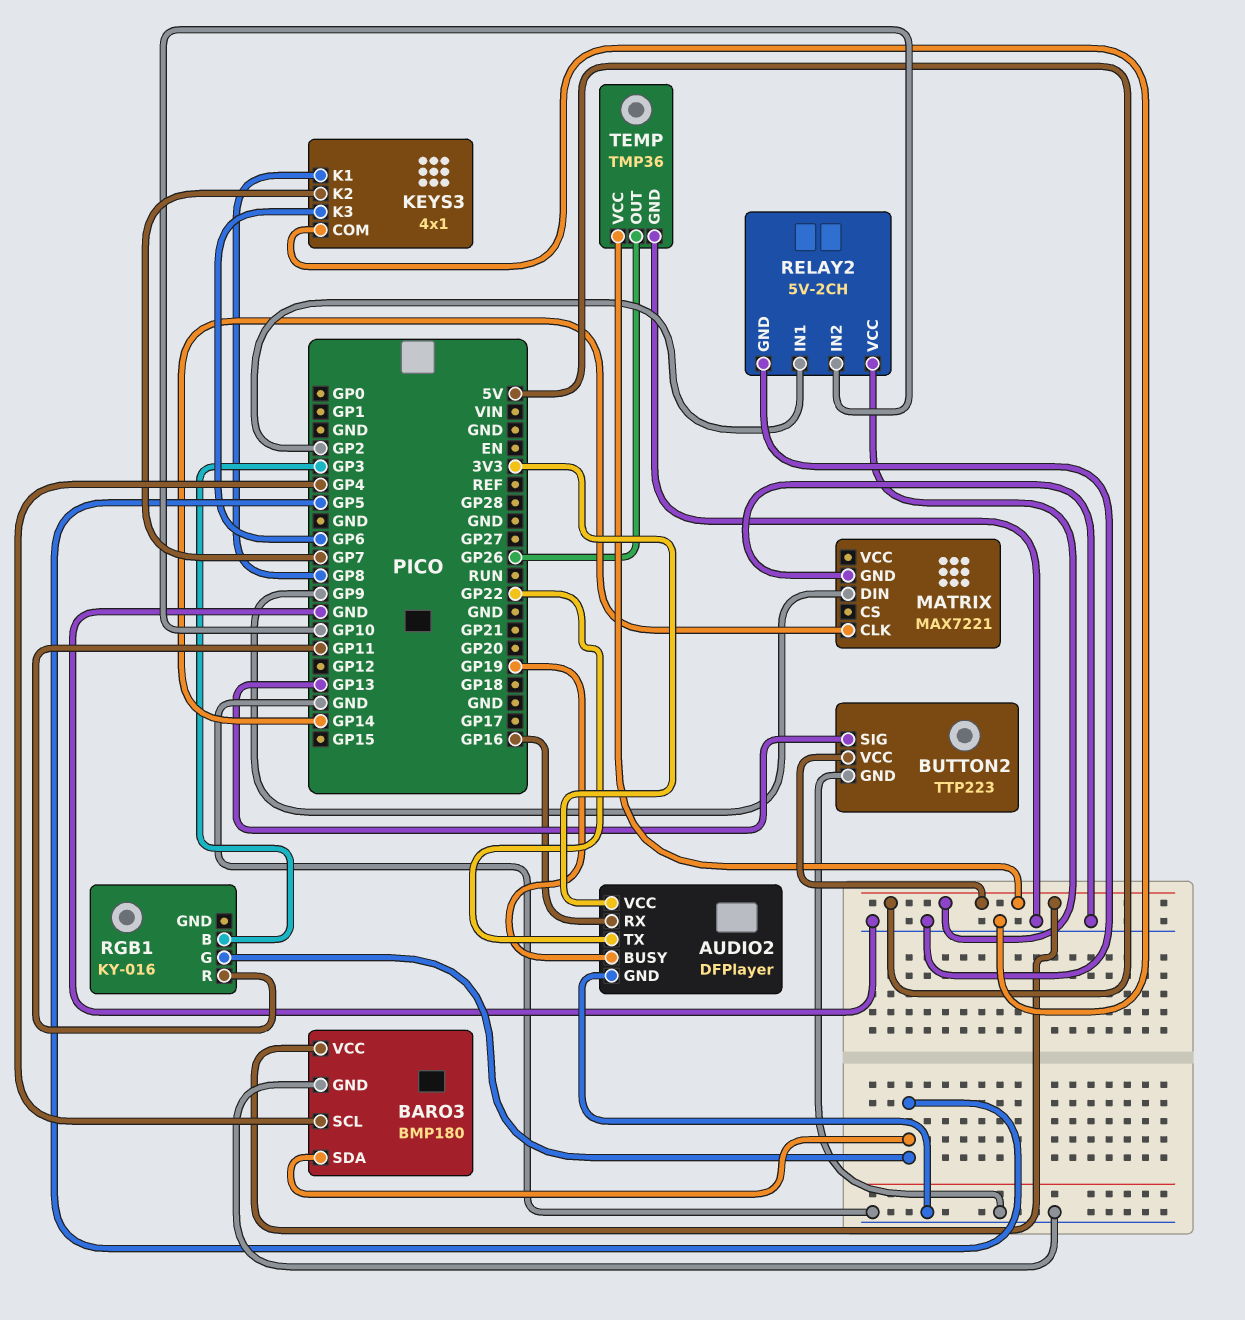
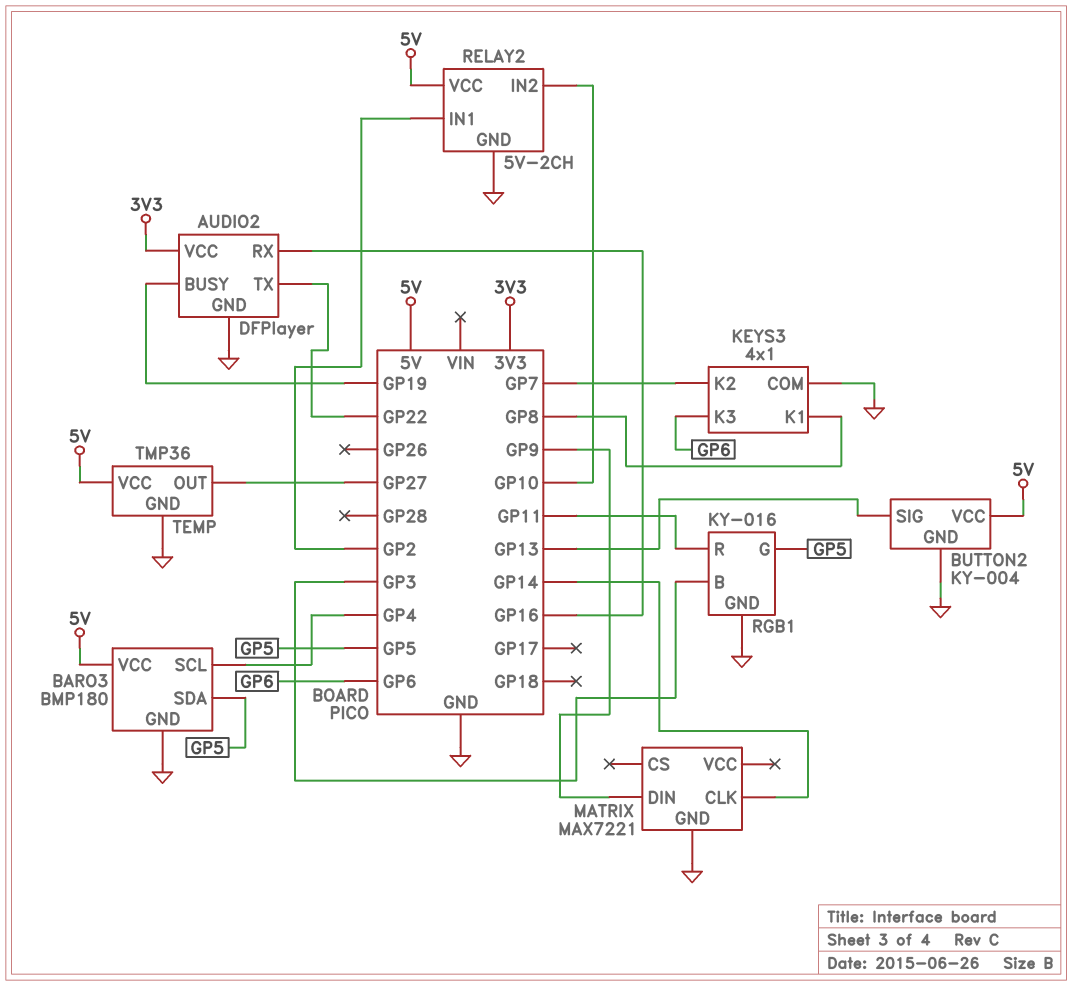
BUTTON2: TTP223 -> KY-004
RGB1 pin GND: none -> GND
TEMP pin OUT: GP26 -> GP27

